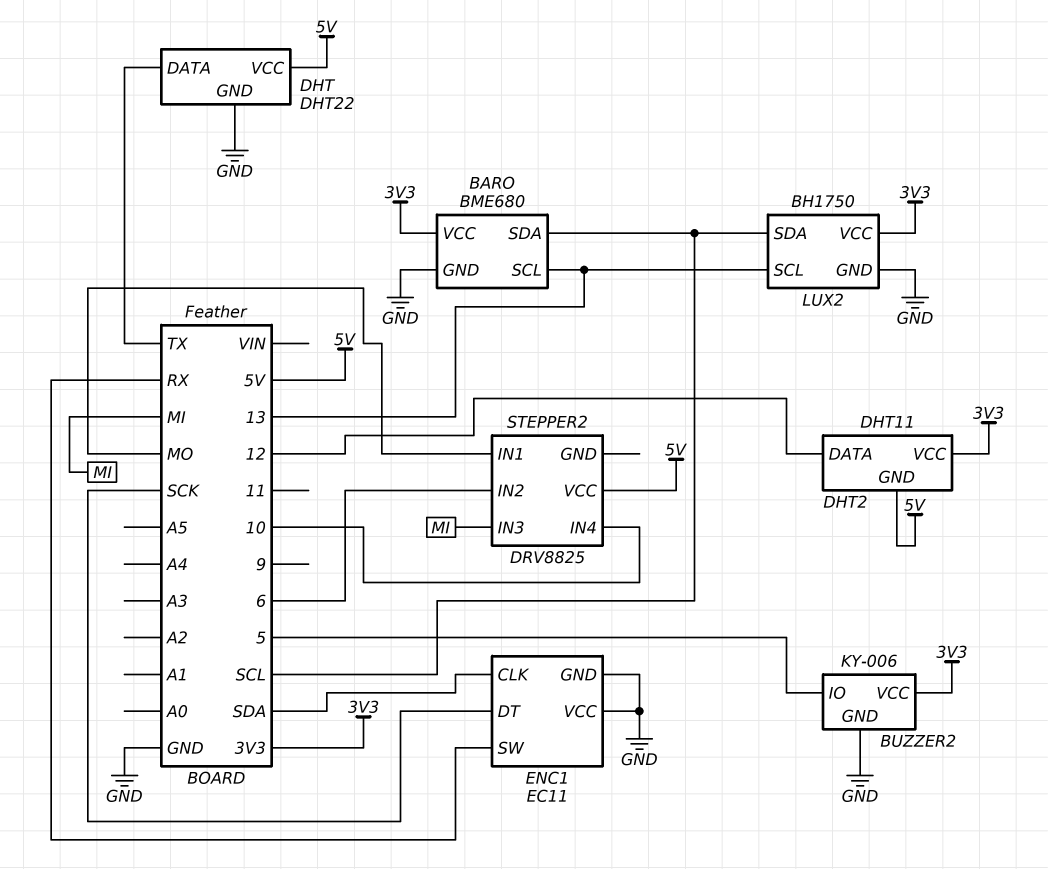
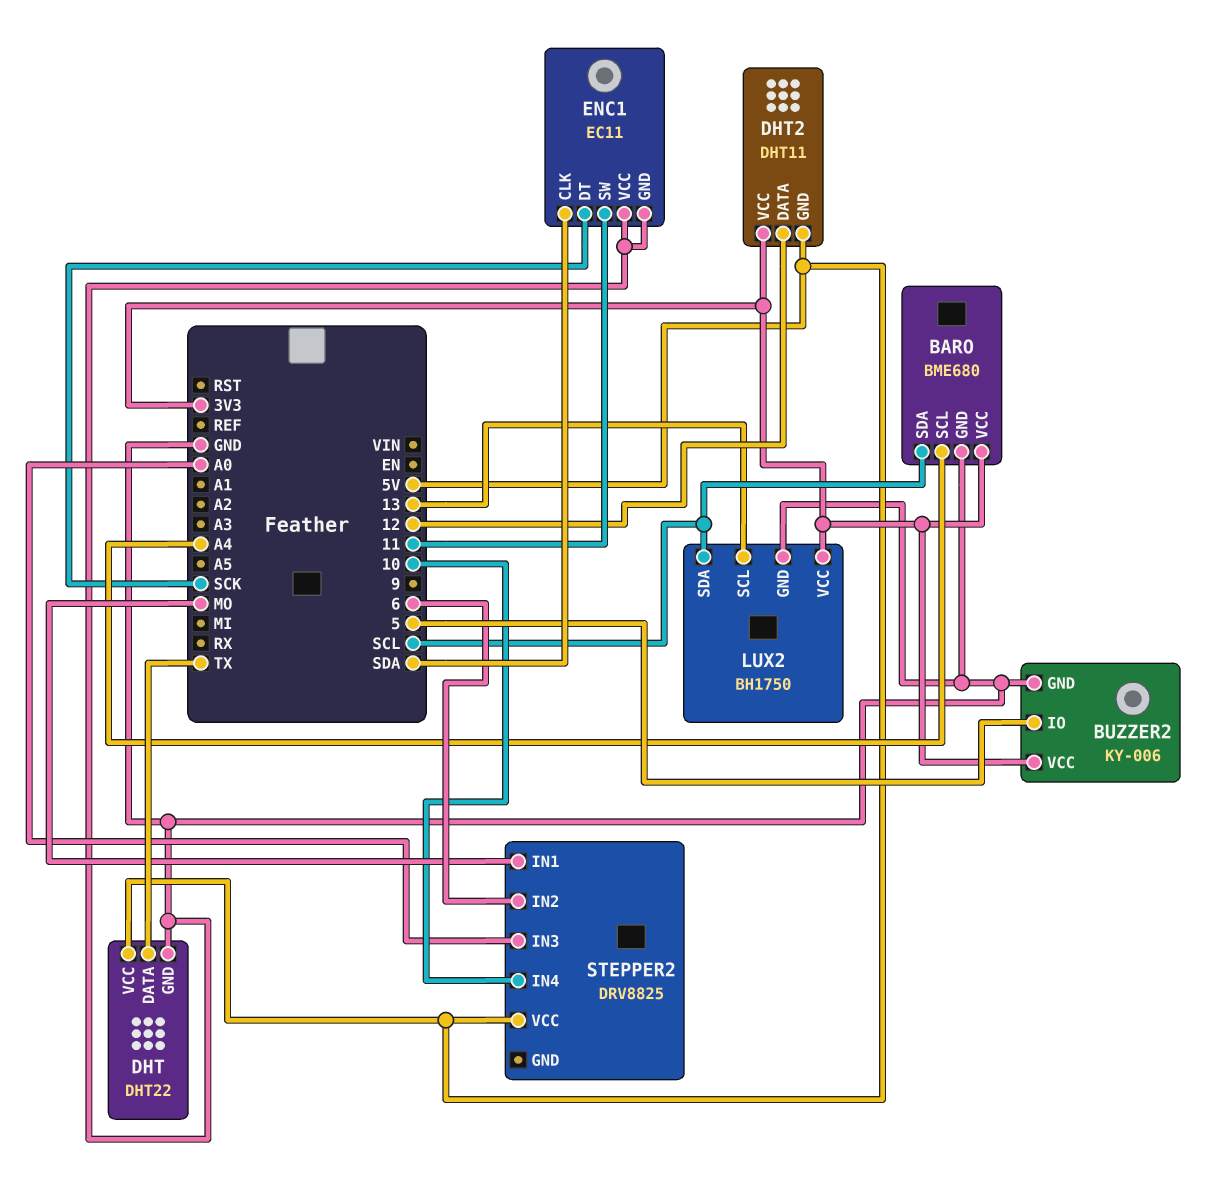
BARO pin SCL: 13 -> A4
ENC1 pin SW: RX -> 11
STEPPER2 pin IN3: MI -> A0

